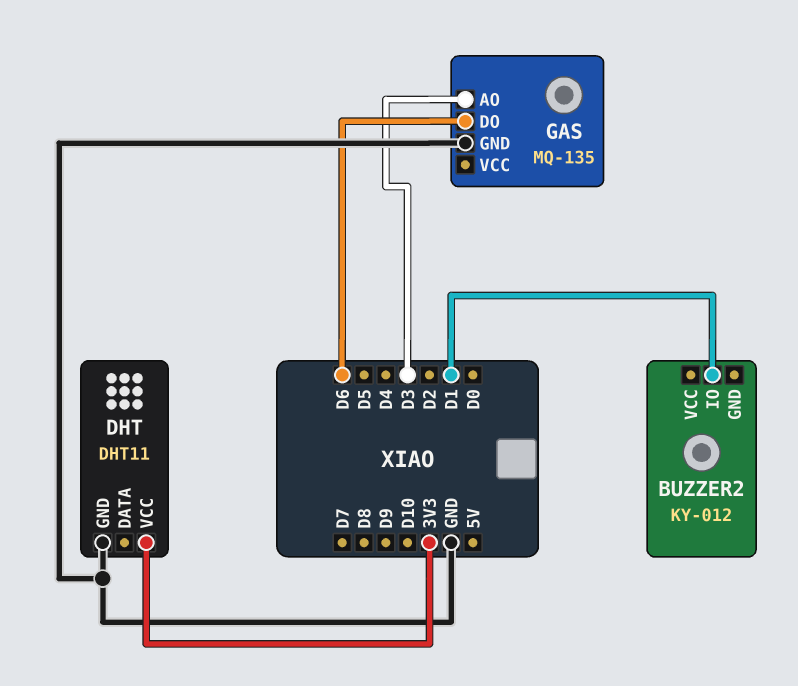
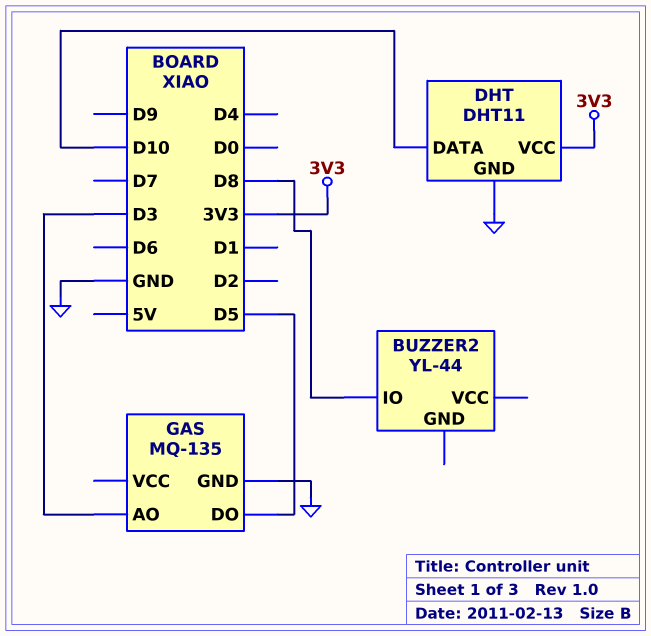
BUZZER2: KY-012 -> YL-44
BUZZER2 pin IO: D1 -> D8
DHT pin DATA: none -> D10
GAS pin DO: D6 -> D5

